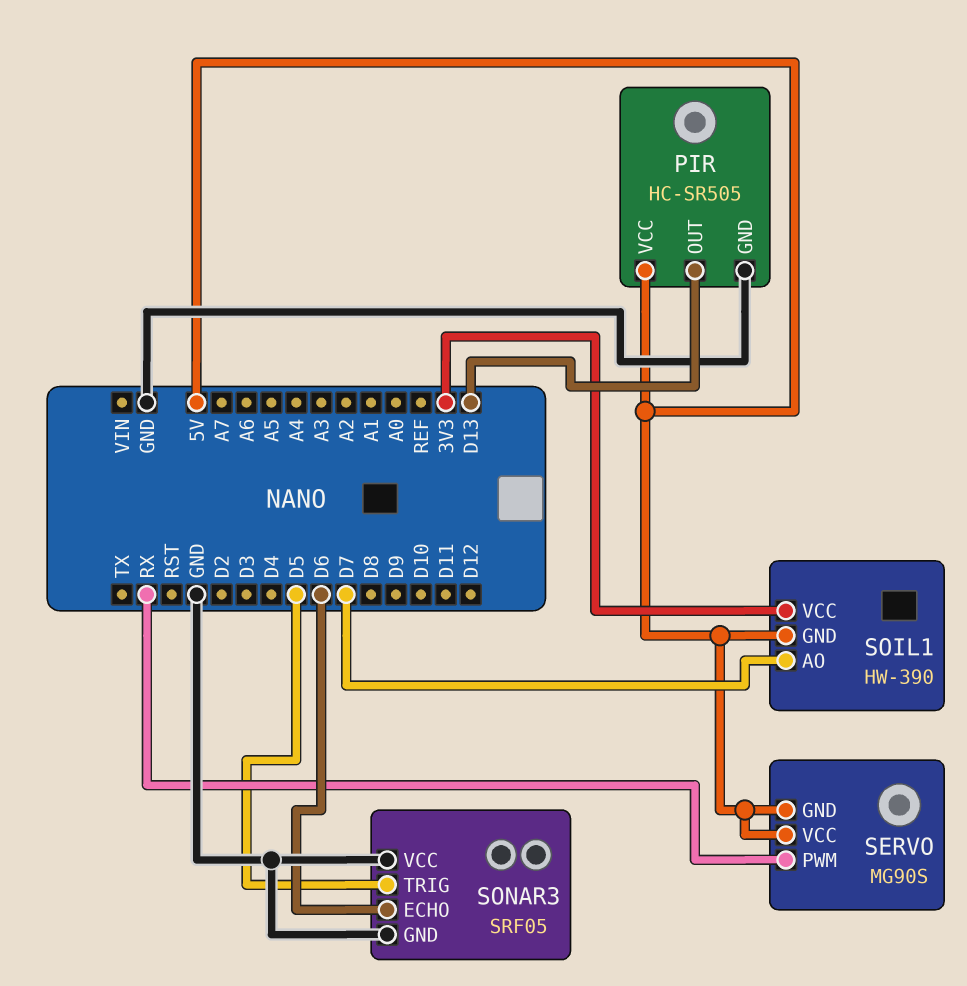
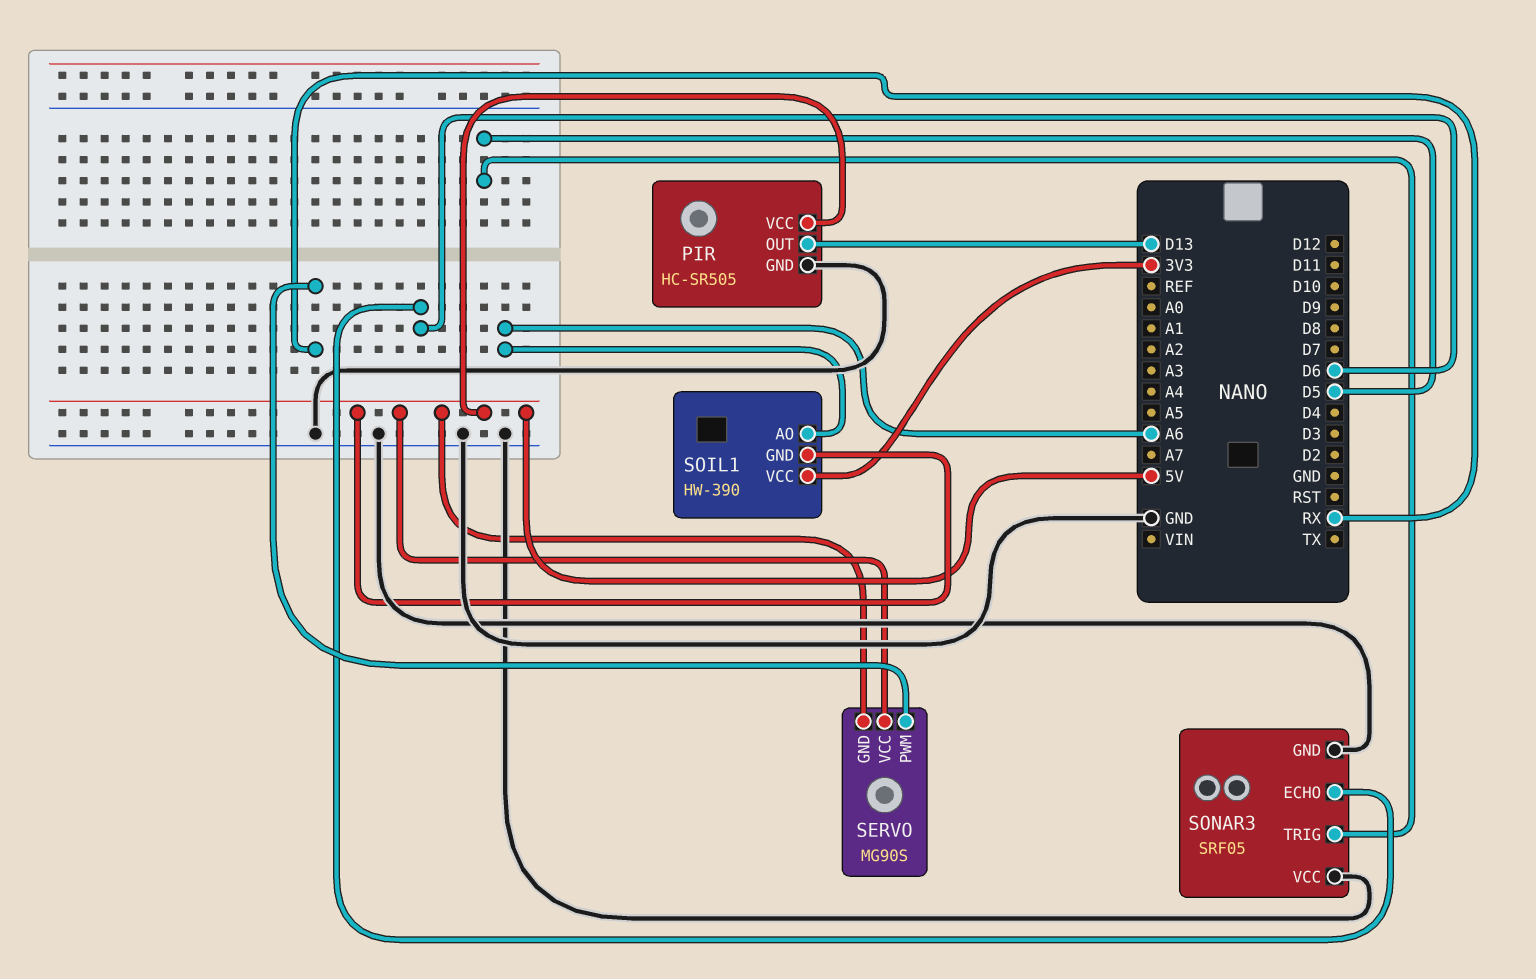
SOIL1 pin AO: D7 -> A6

